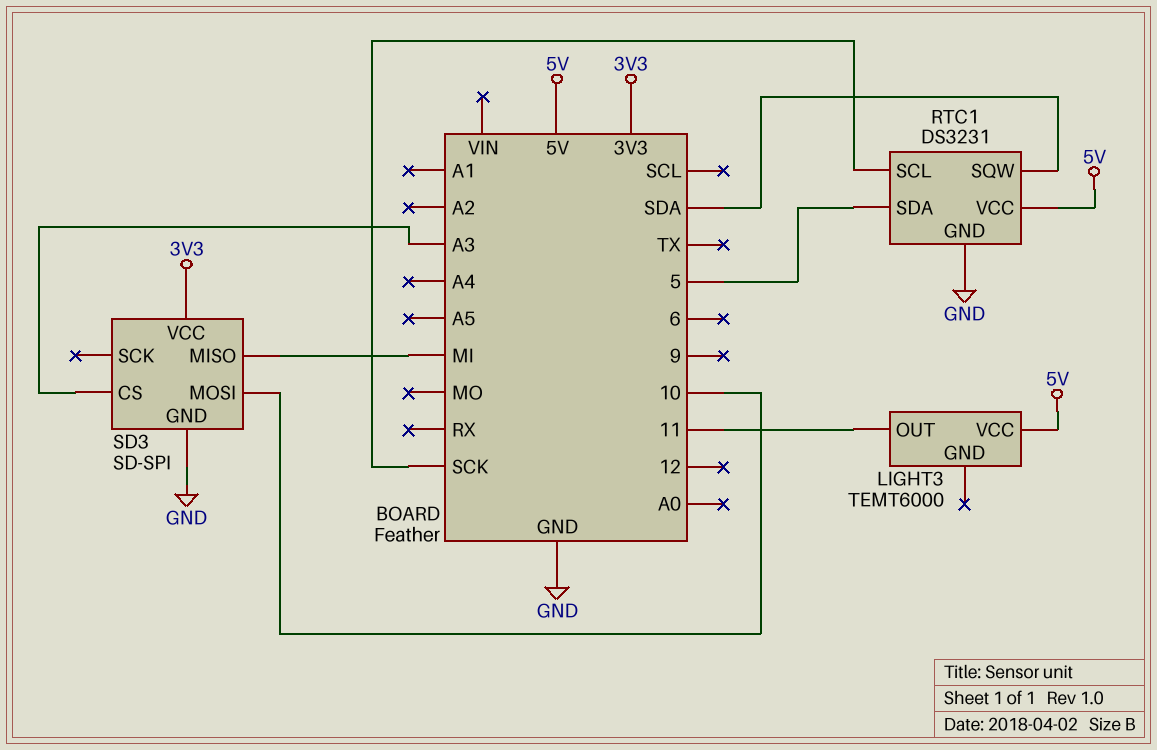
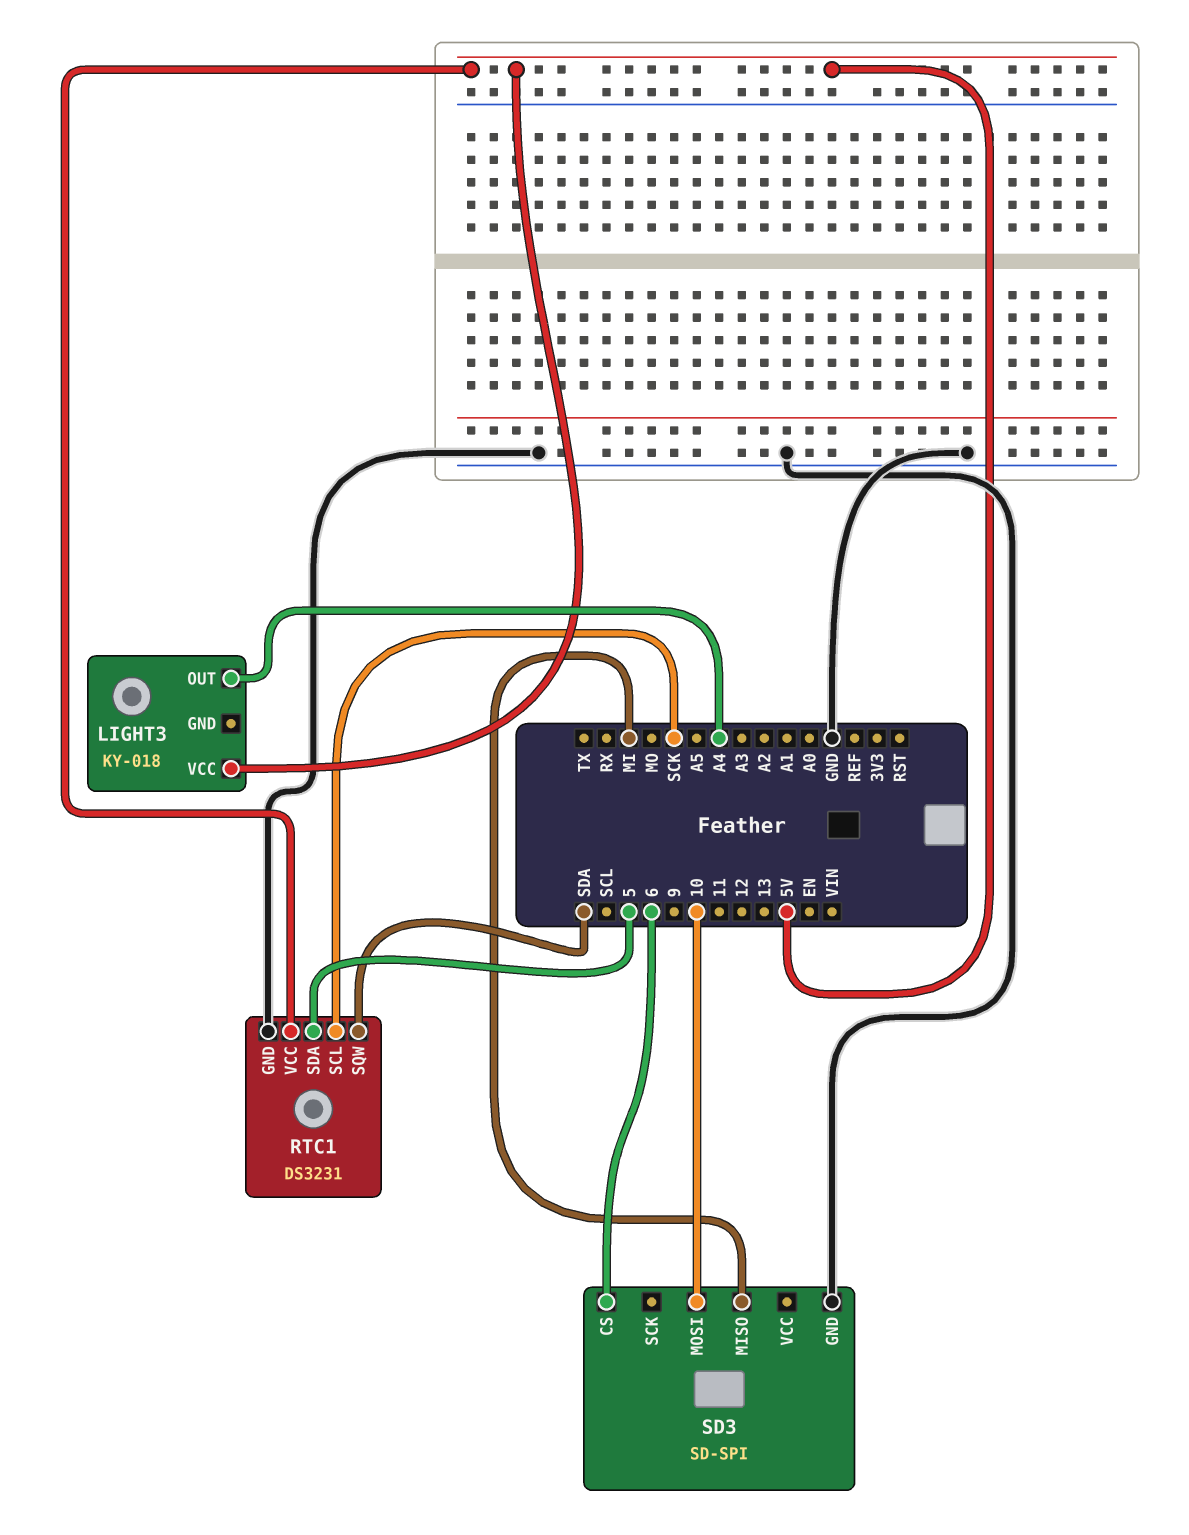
LIGHT3: TEMT6000 -> KY-018
LIGHT3 pin OUT: 11 -> A4
SD3 pin CS: A3 -> 6
SD3 pin VCC: 3V3 -> none

